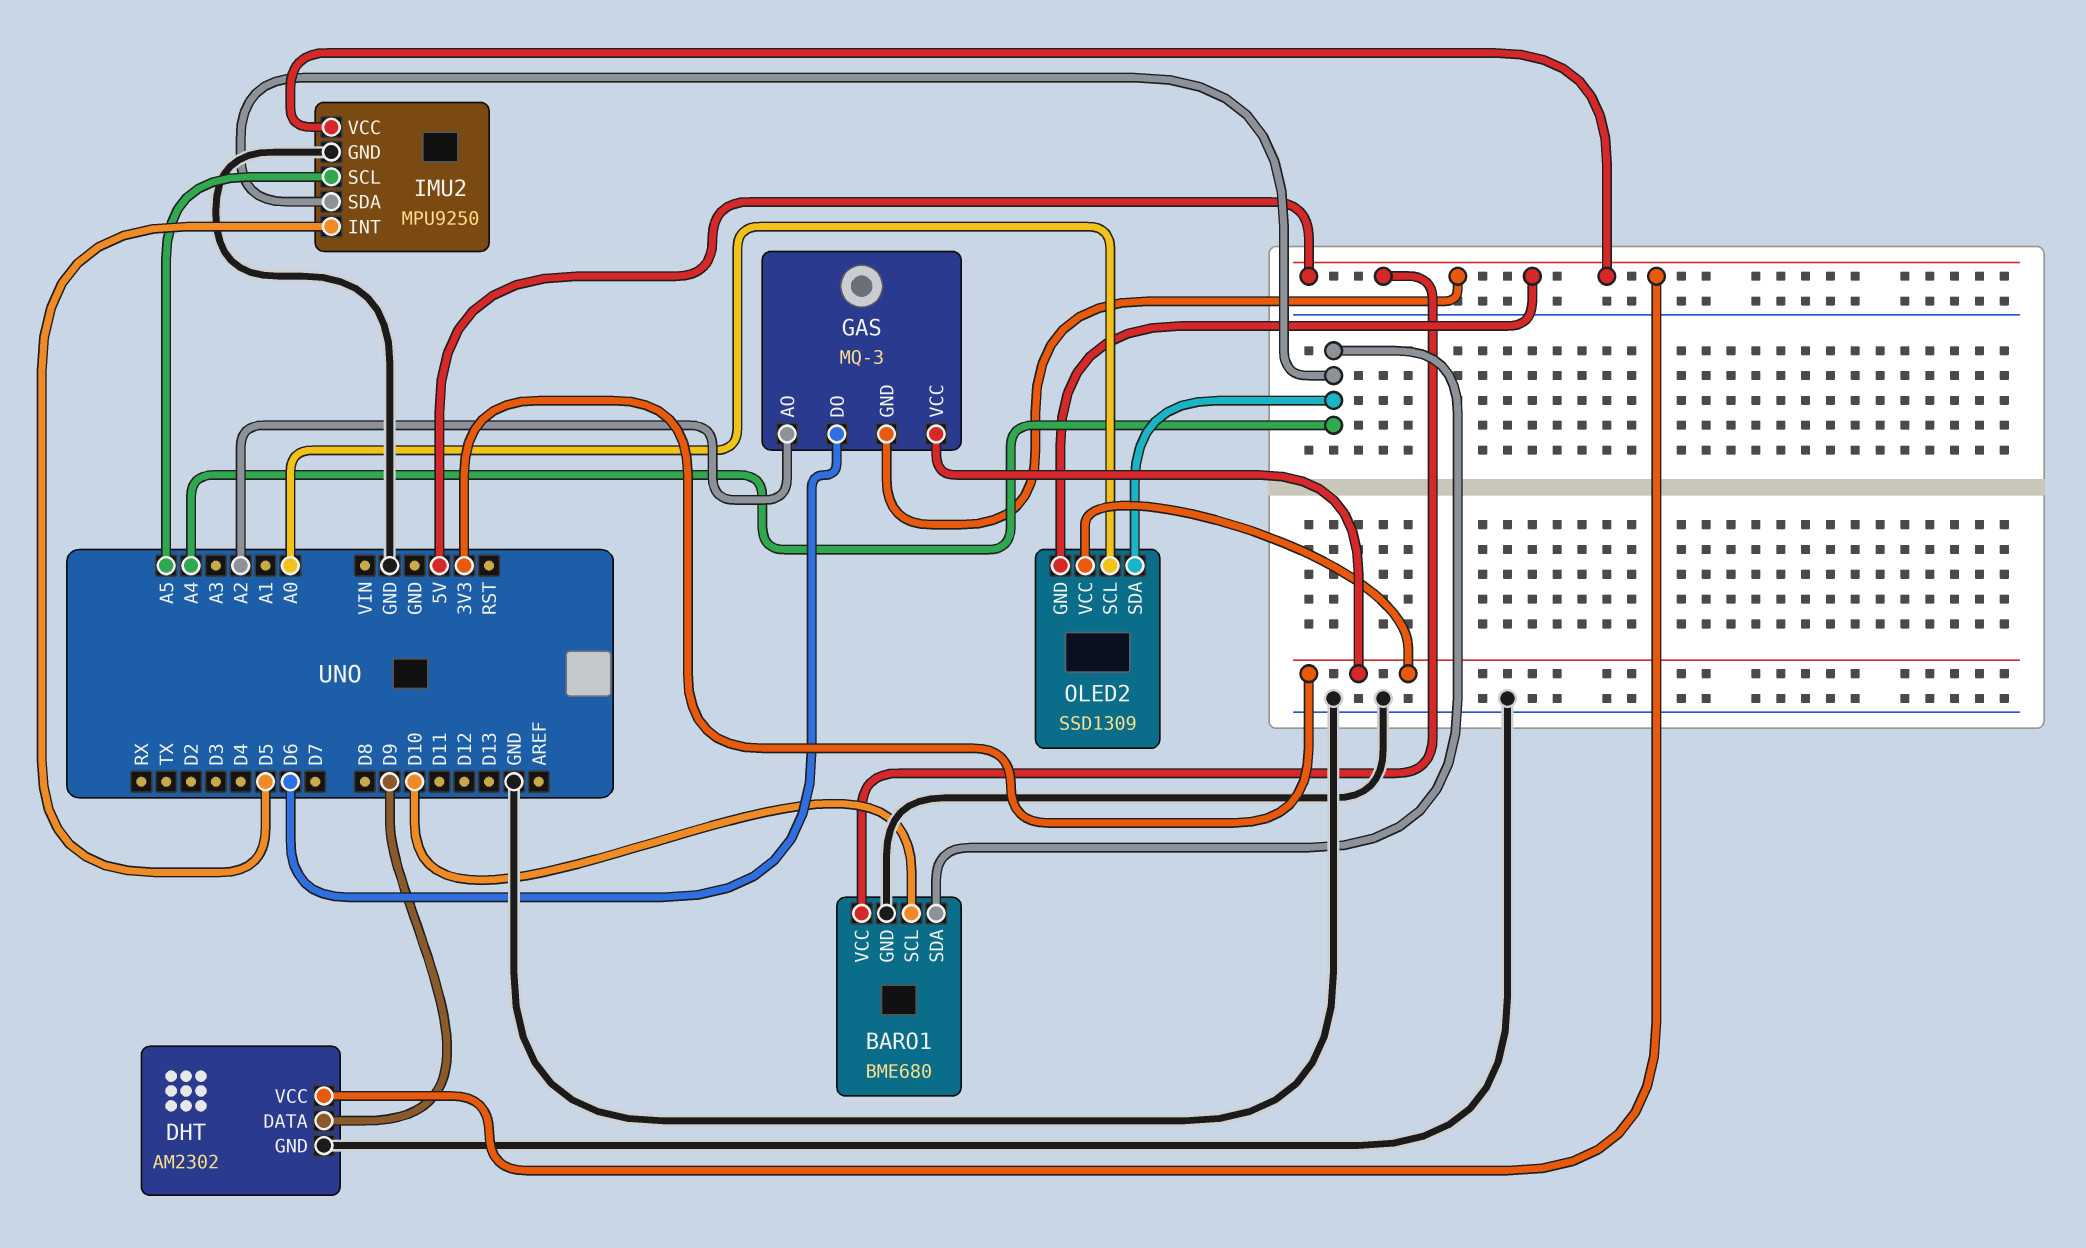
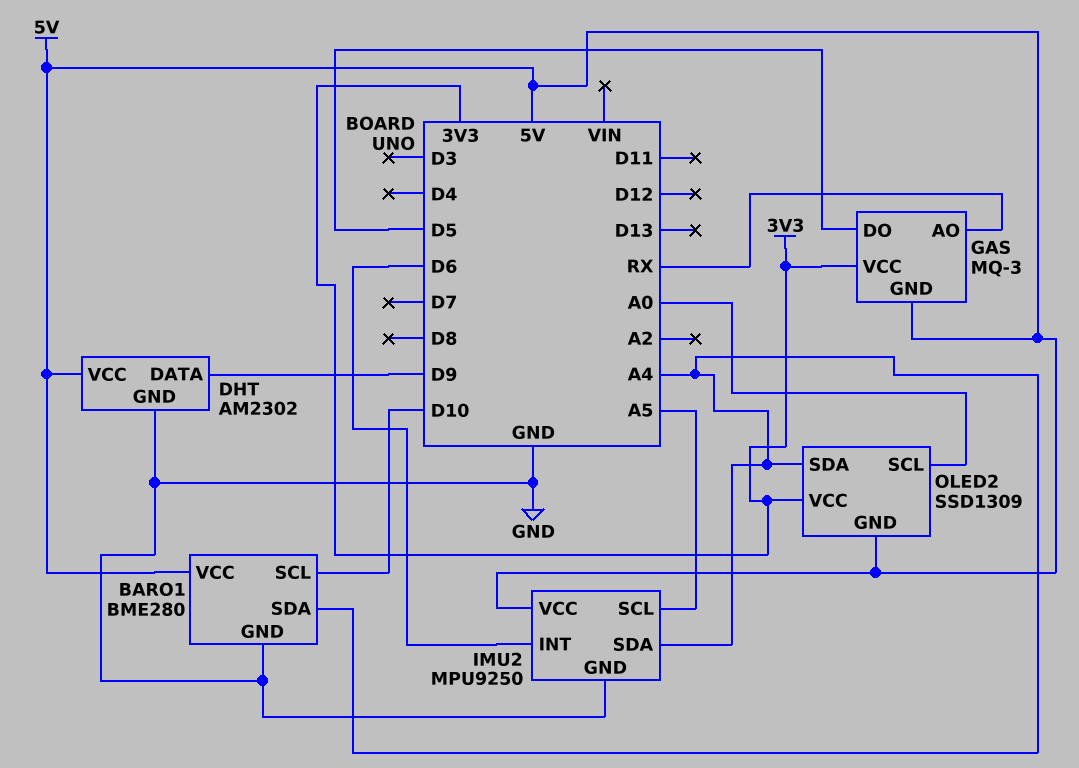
BARO1: BME680 -> BME280
GAS pin AO: A2 -> RX
GAS pin DO: D6 -> D5
IMU2 pin INT: D5 -> D6

